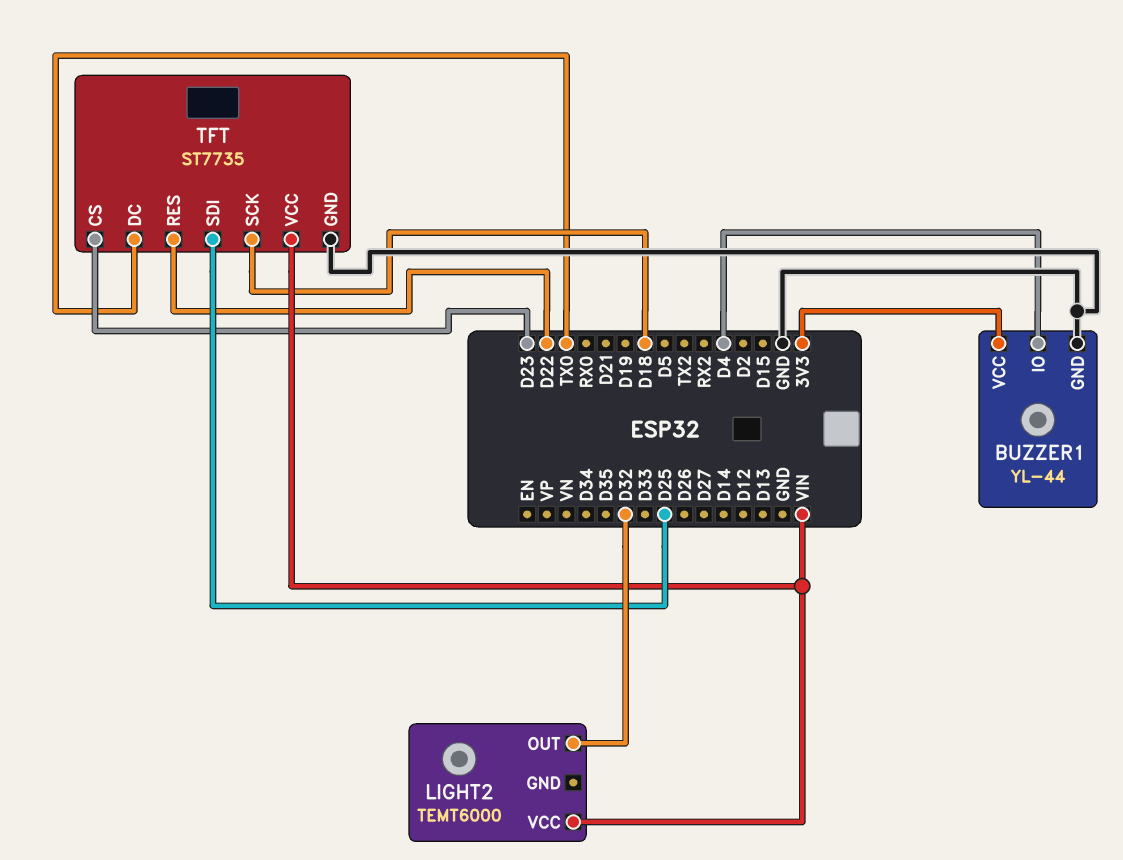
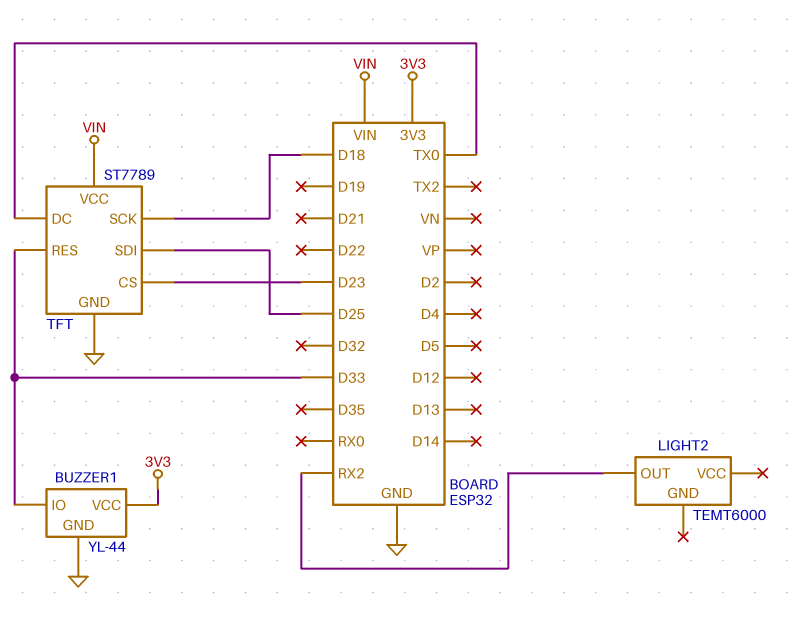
BUZZER1 pin IO: D4 -> D33
LIGHT2 pin OUT: D32 -> RX2
LIGHT2 pin VCC: VIN -> none
TFT: ST7735 -> ST7789
TFT pin RES: D22 -> D33

